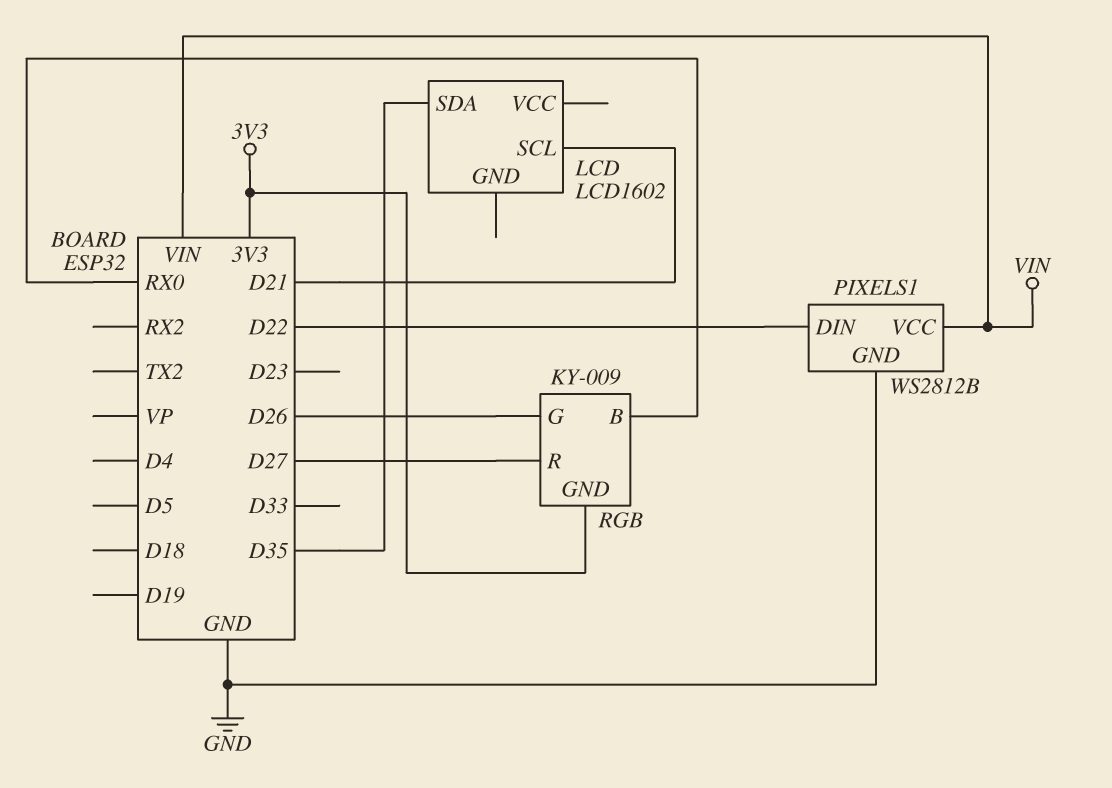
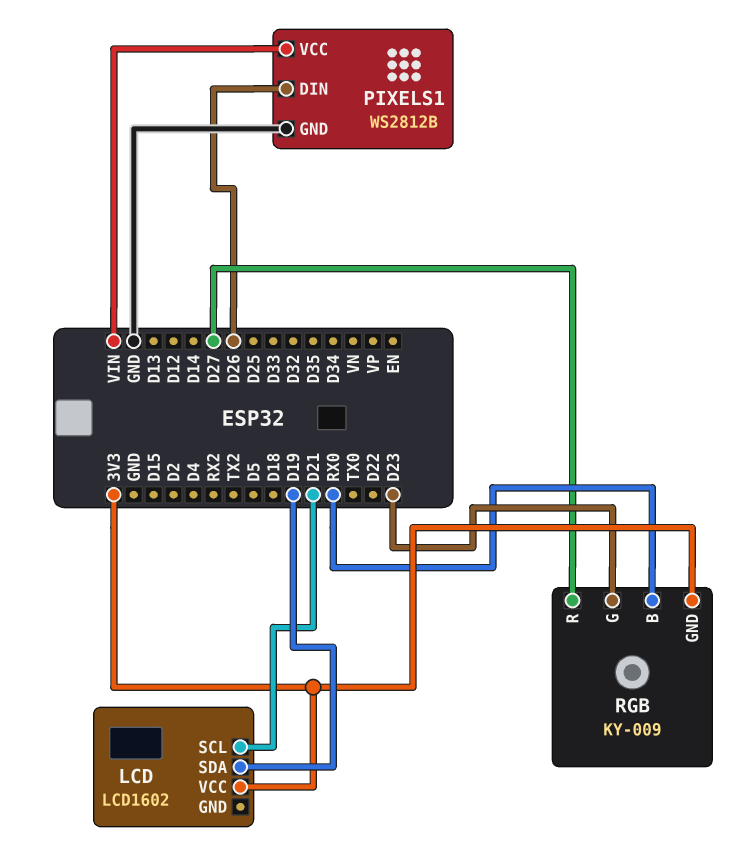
LCD pin SDA: D35 -> D19
LCD pin VCC: none -> 3V3
PIXELS1 pin DIN: D22 -> D26
RGB pin G: D26 -> D23

